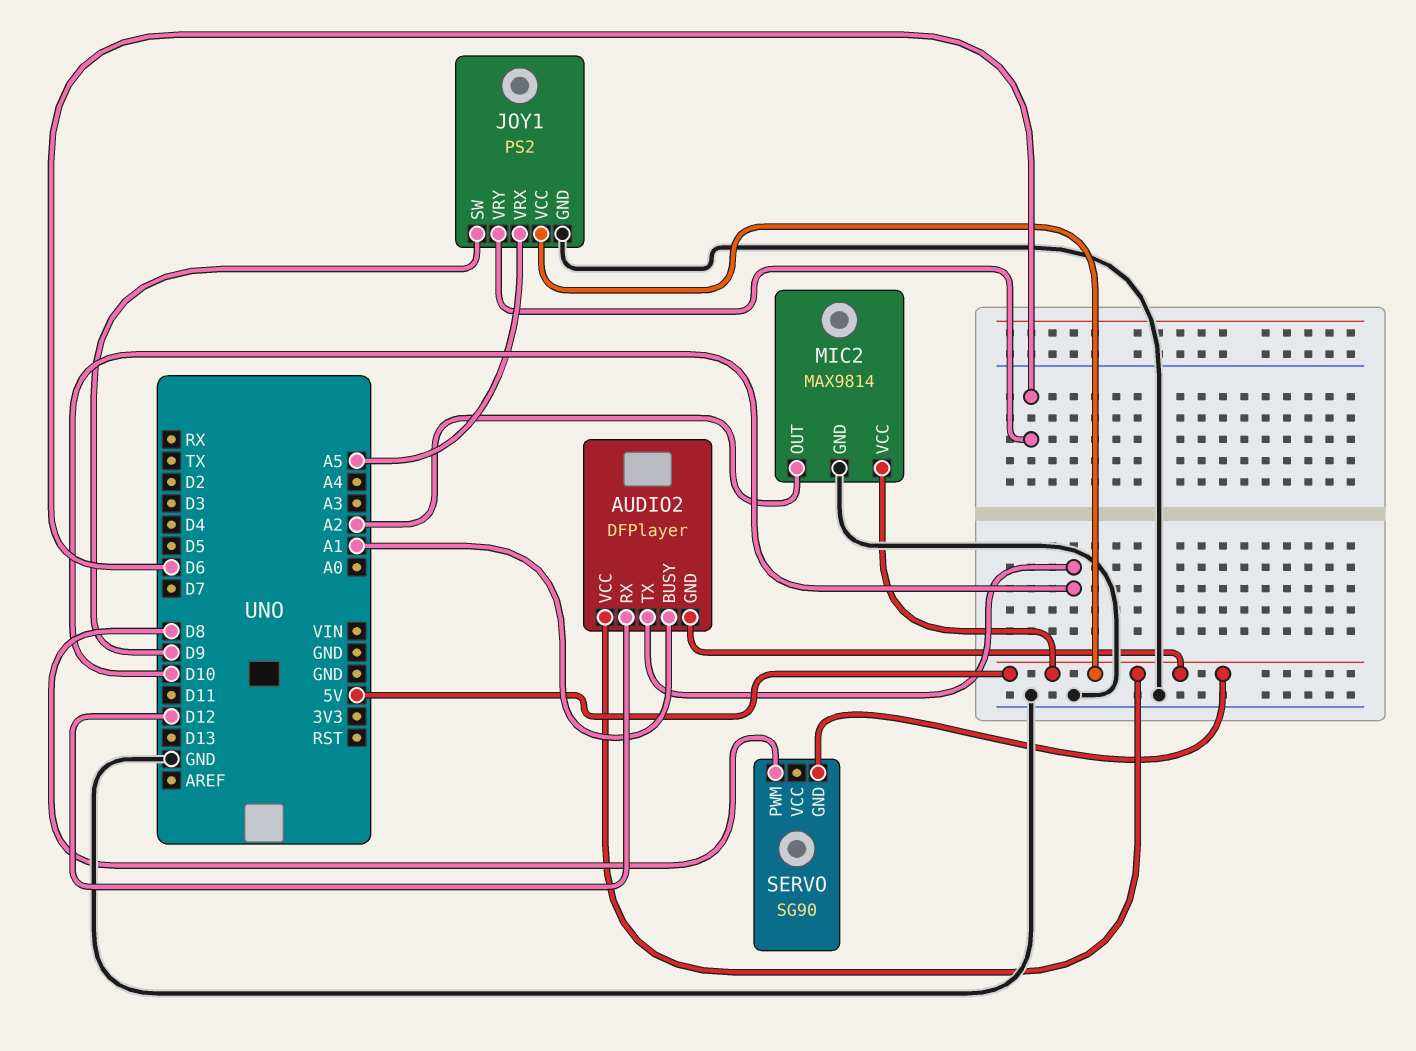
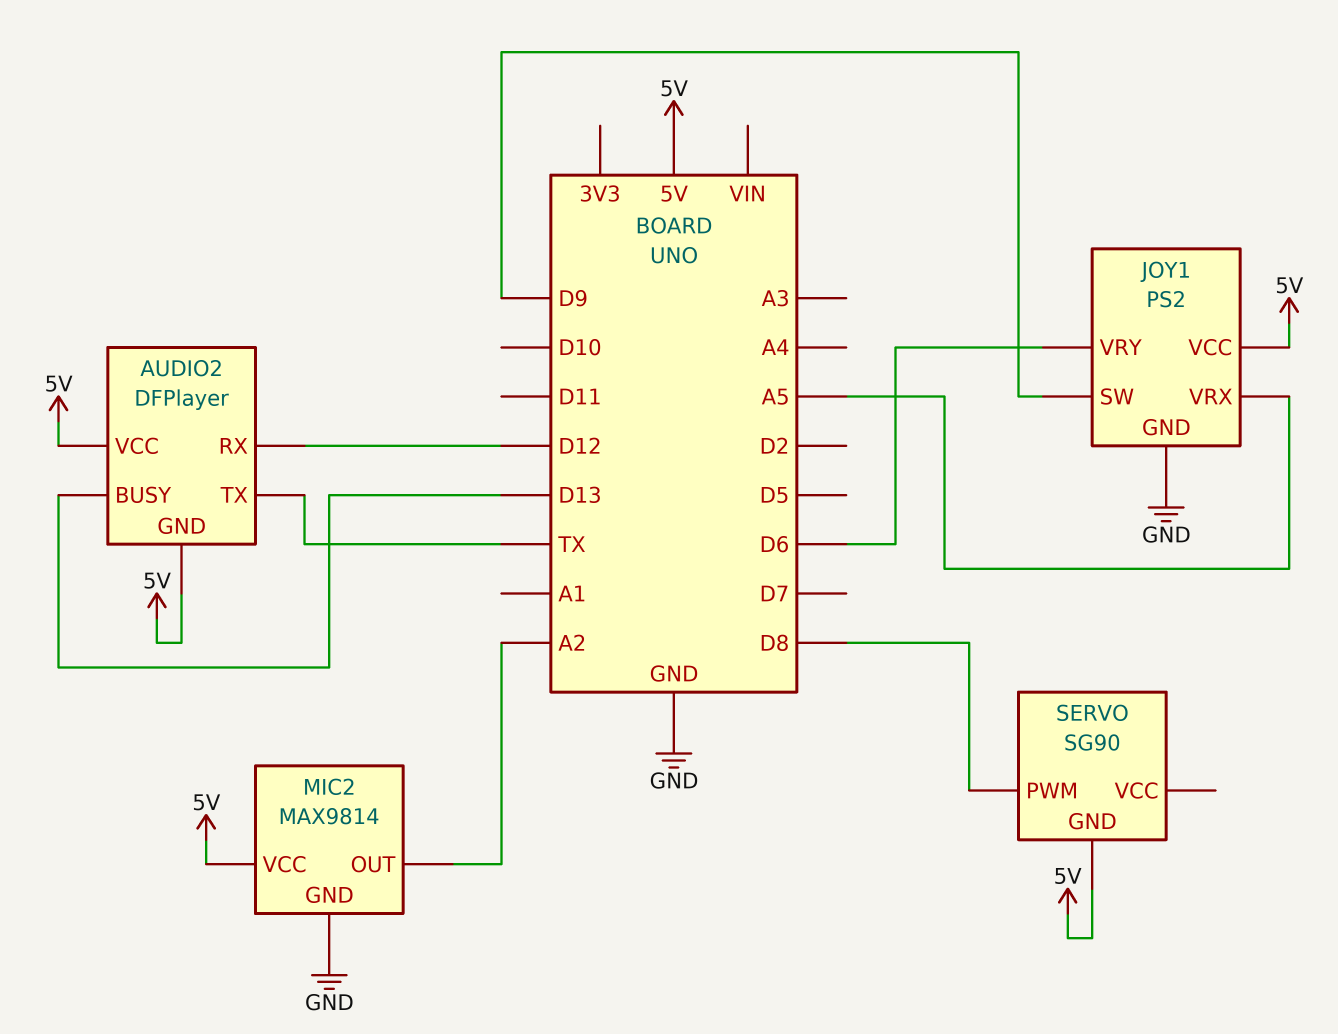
AUDIO2 pin BUSY: A1 -> D13
AUDIO2 pin TX: D10 -> TX

